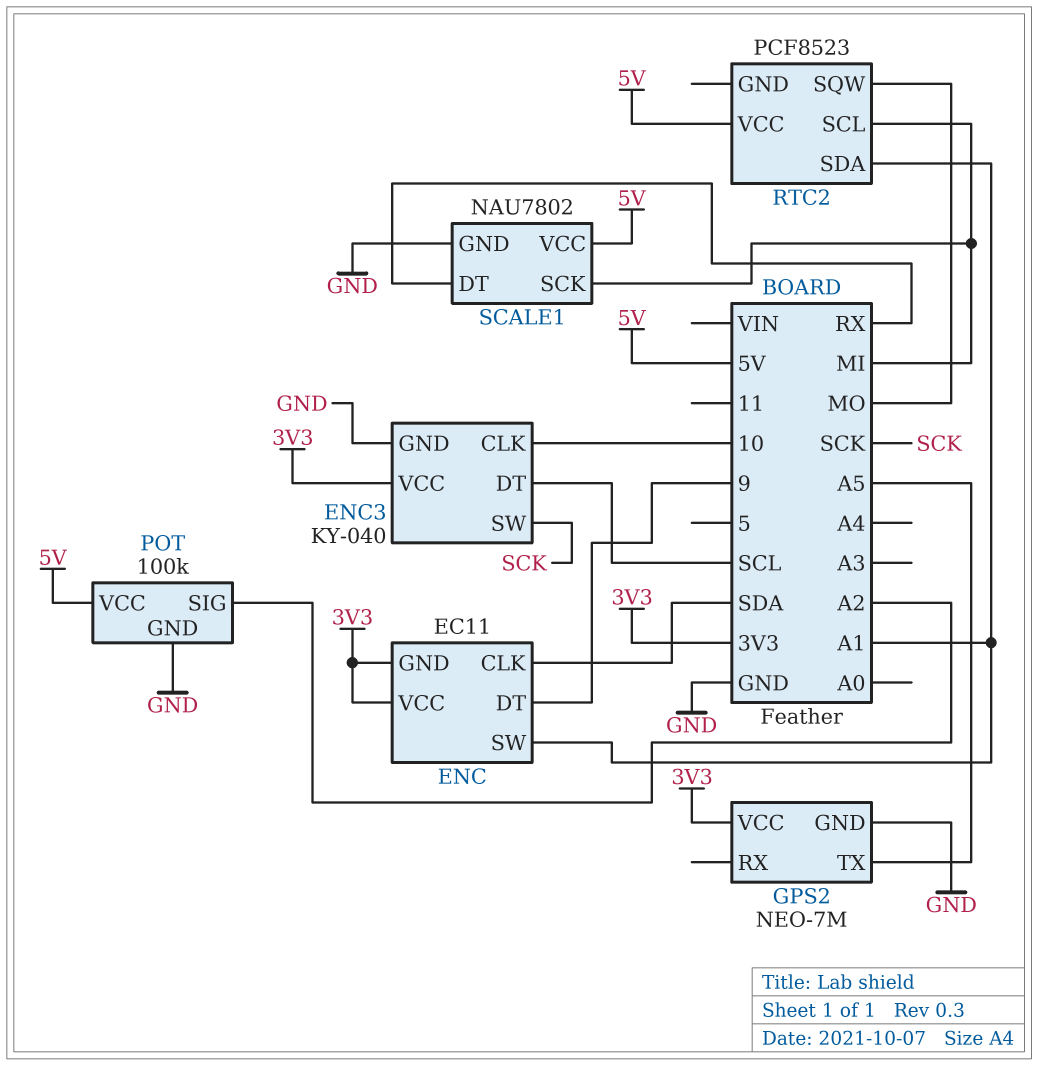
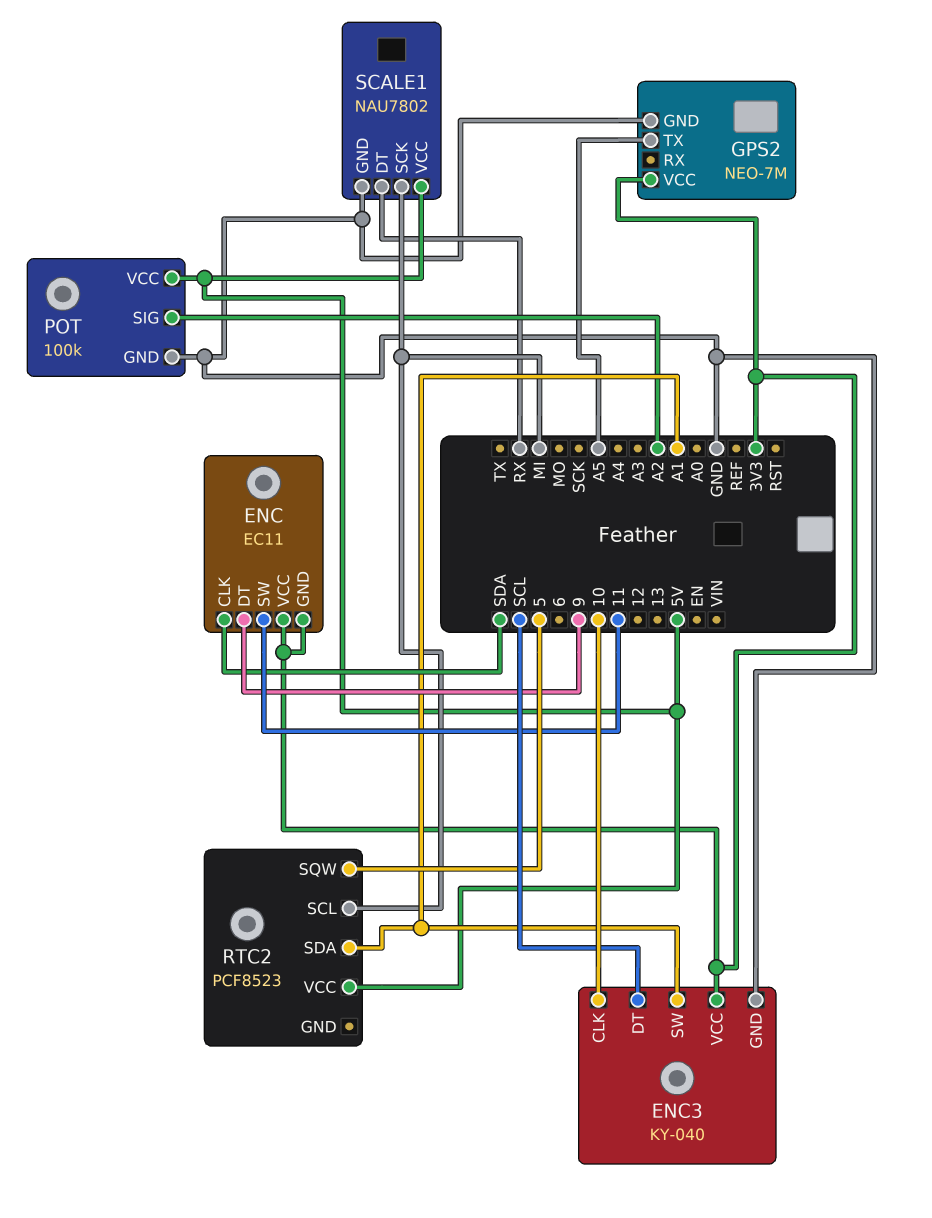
ENC pin SW: A1 -> 11
ENC3 pin SW: SCK -> A1
RTC2 pin SQW: MO -> 5

